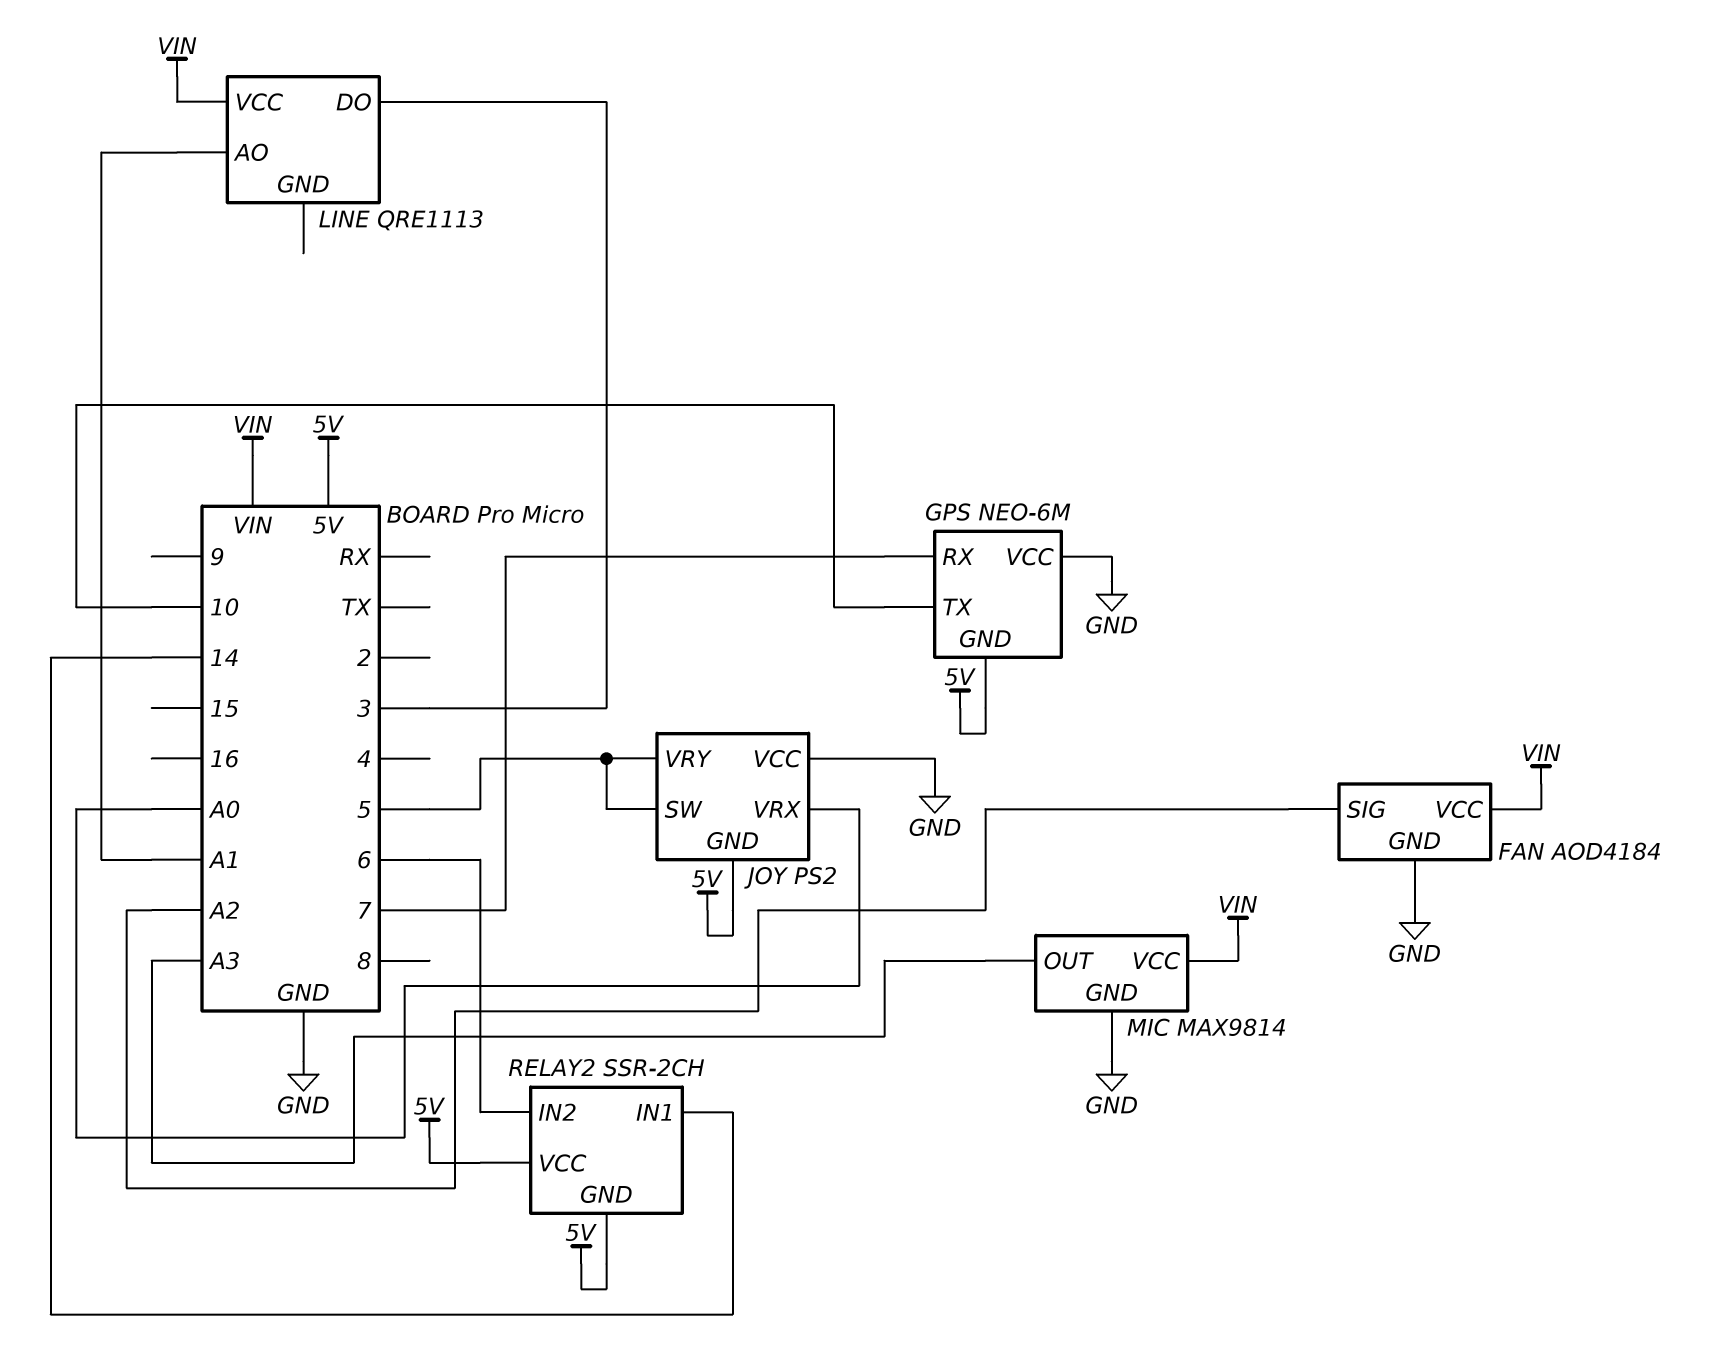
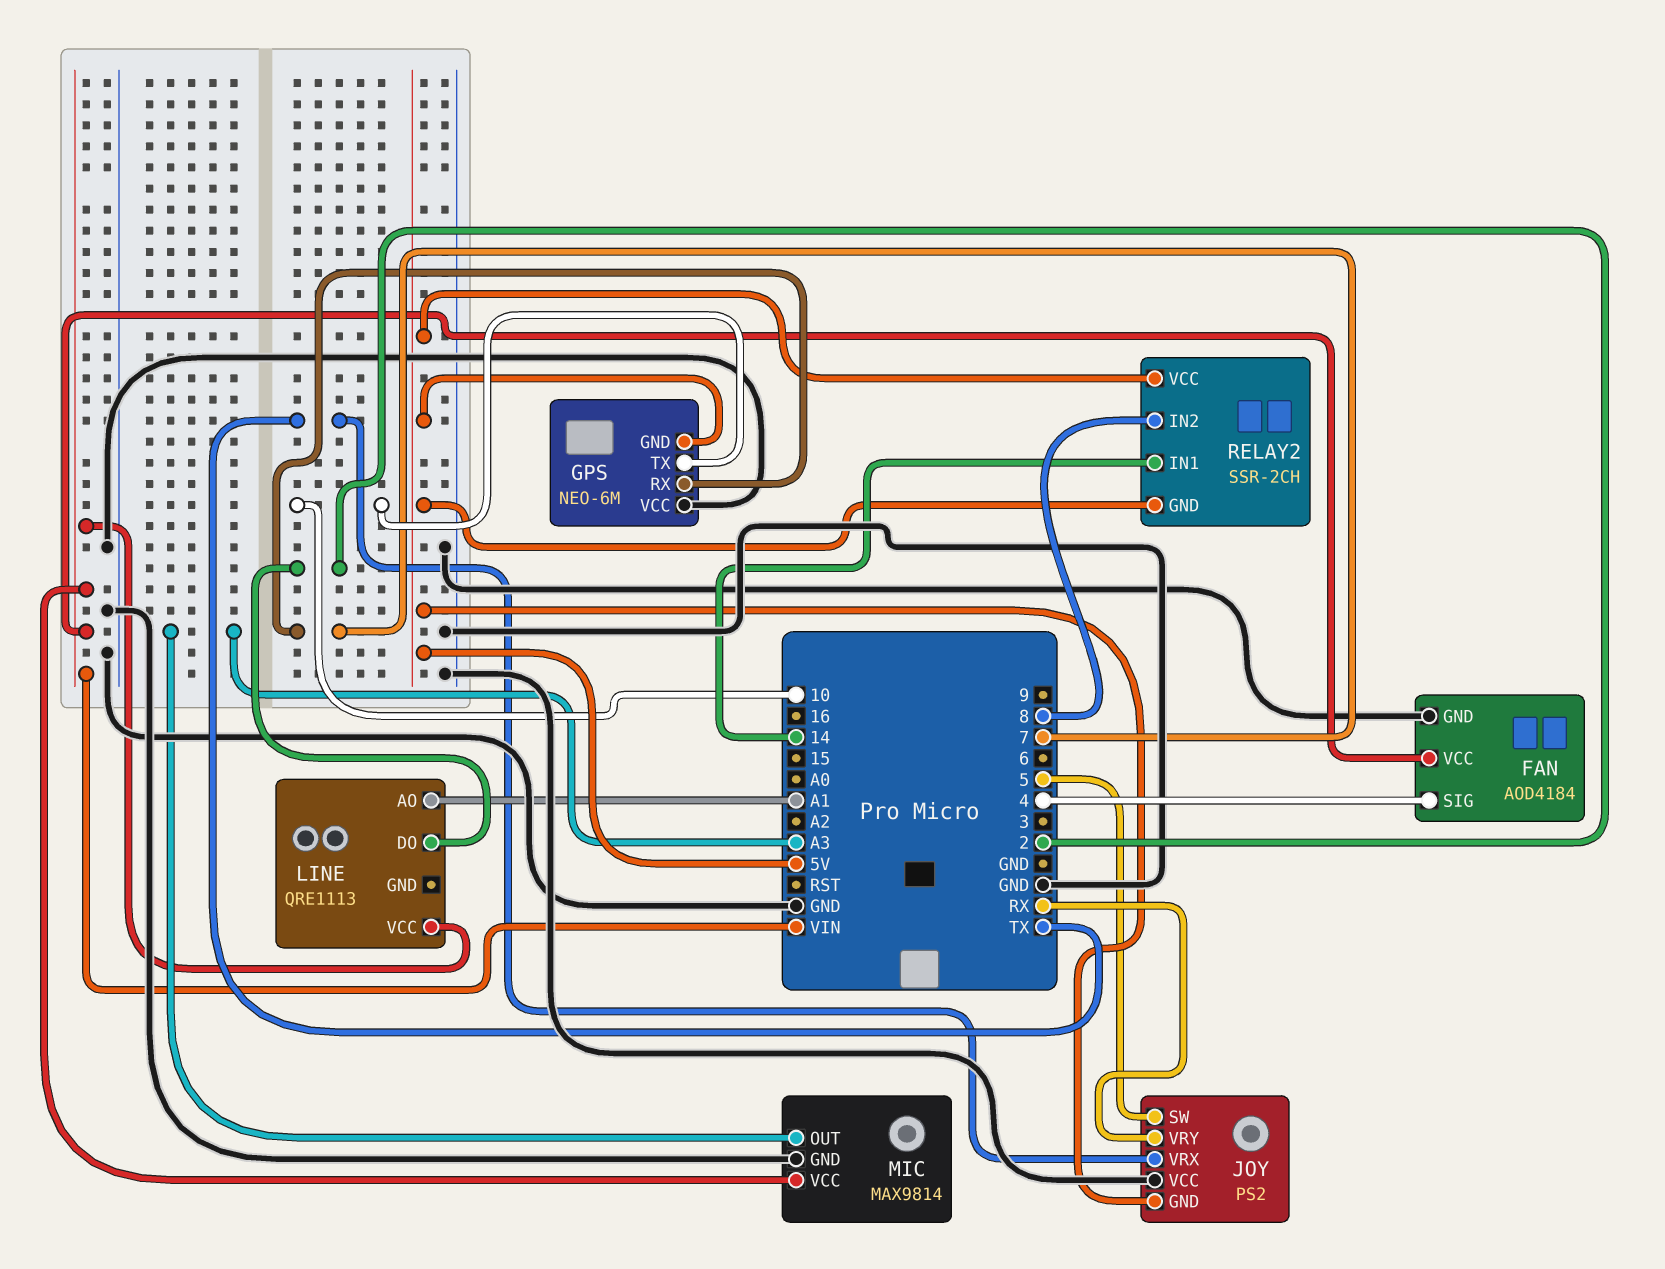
FAN pin SIG: A2 -> 4
JOY pin VRX: A0 -> TX
JOY pin VRY: 5 -> RX
LINE pin DO: 3 -> 2
RELAY2 pin IN2: 6 -> 8

